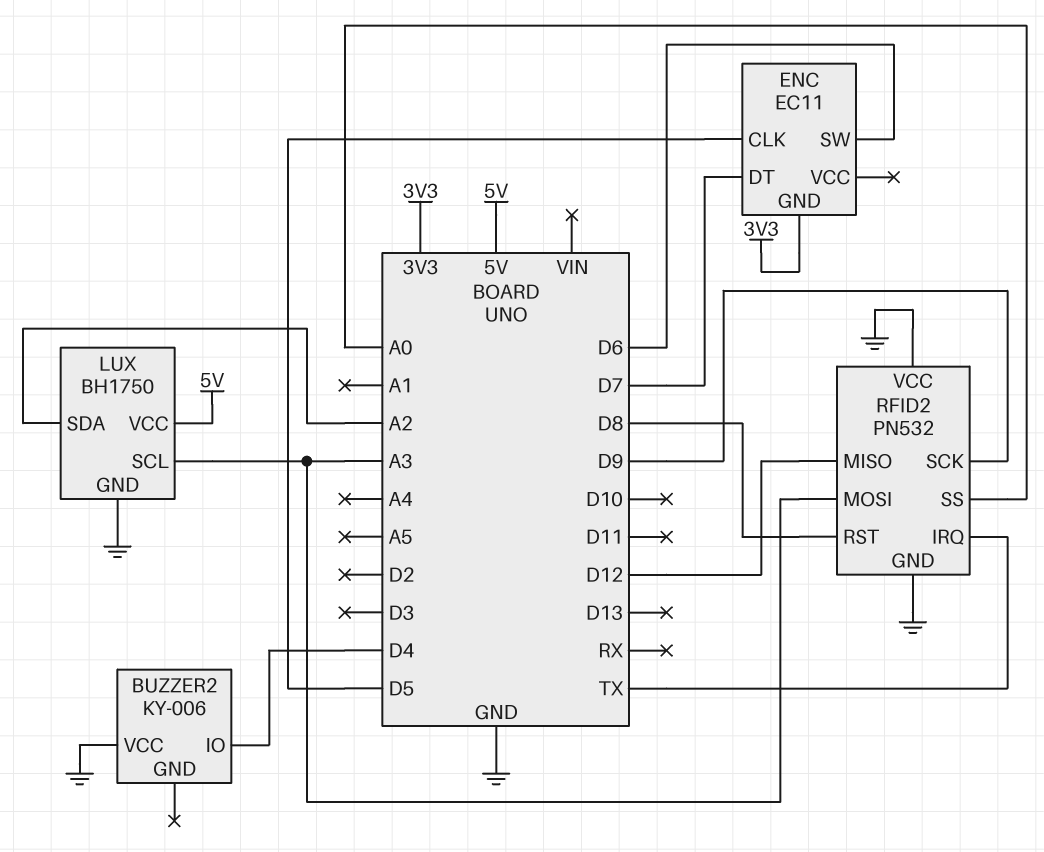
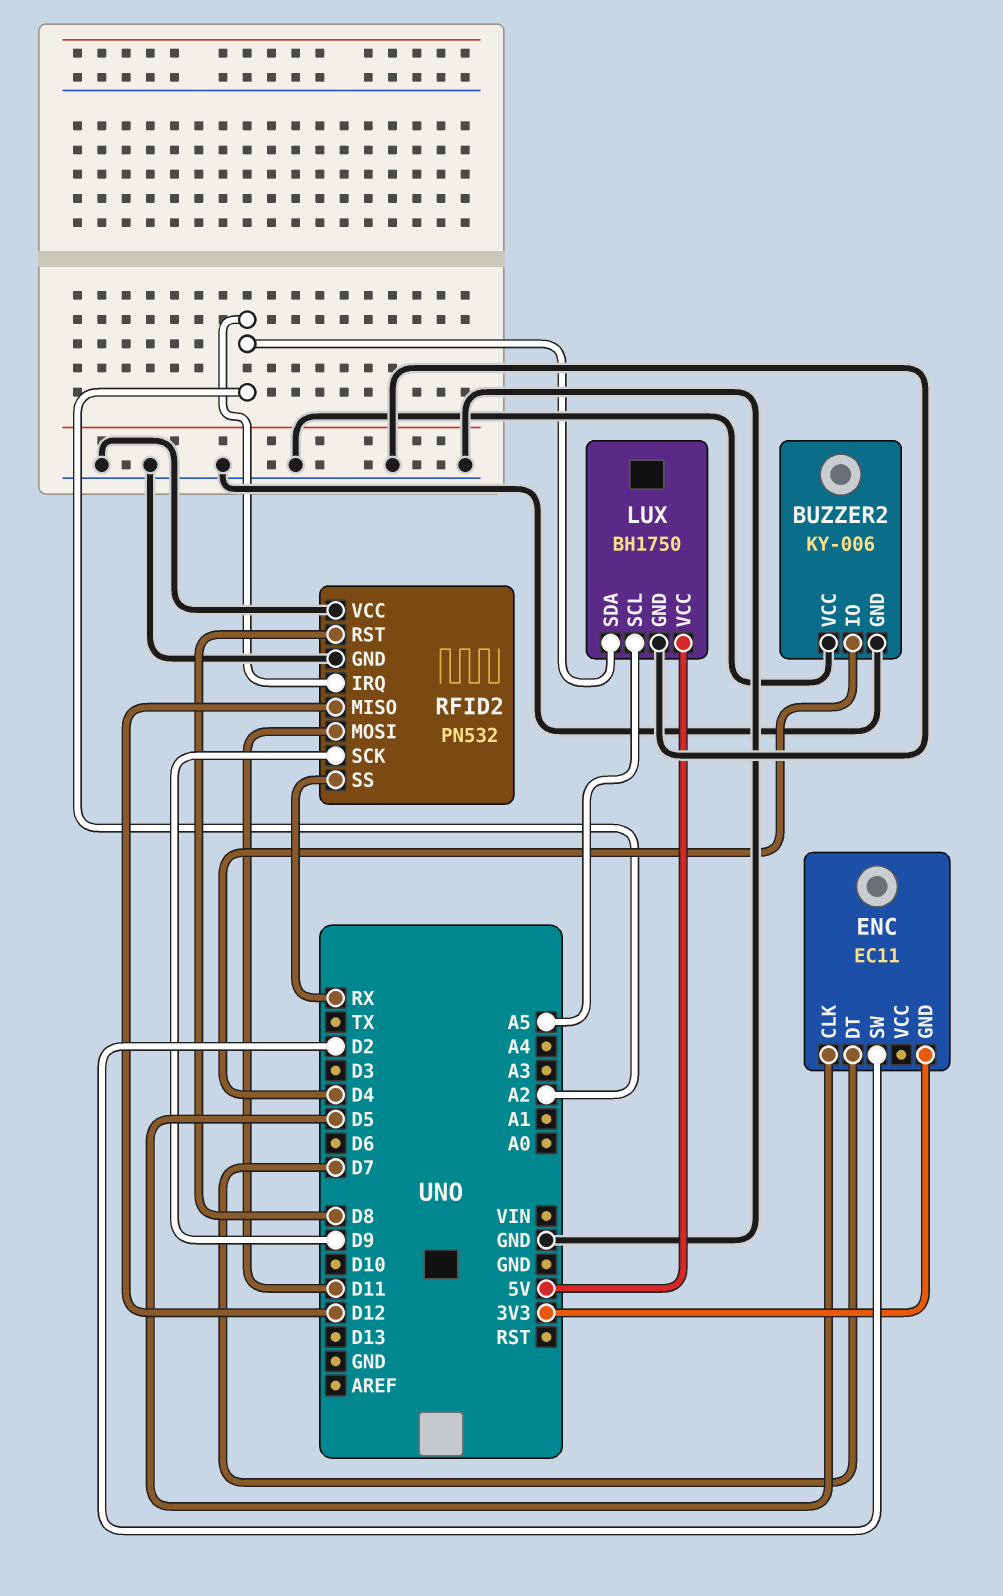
BUZZER2 pin GND: none -> GND
ENC pin SW: D6 -> D2
LUX pin SCL: A3 -> A5
RFID2 pin IRQ: TX -> A2
RFID2 pin MOSI: A3 -> D11
RFID2 pin SS: A0 -> RX

